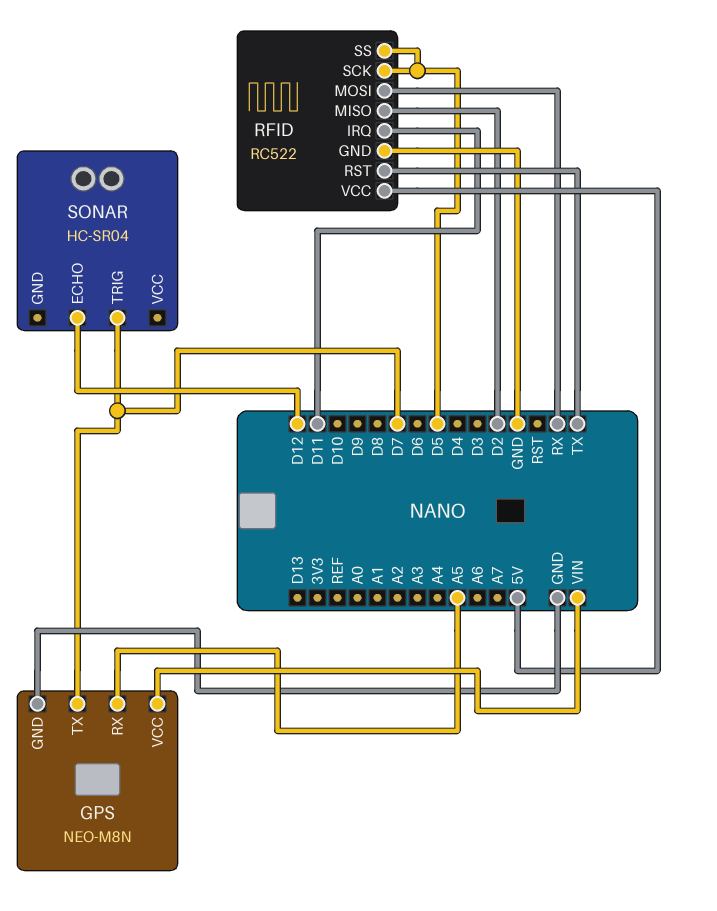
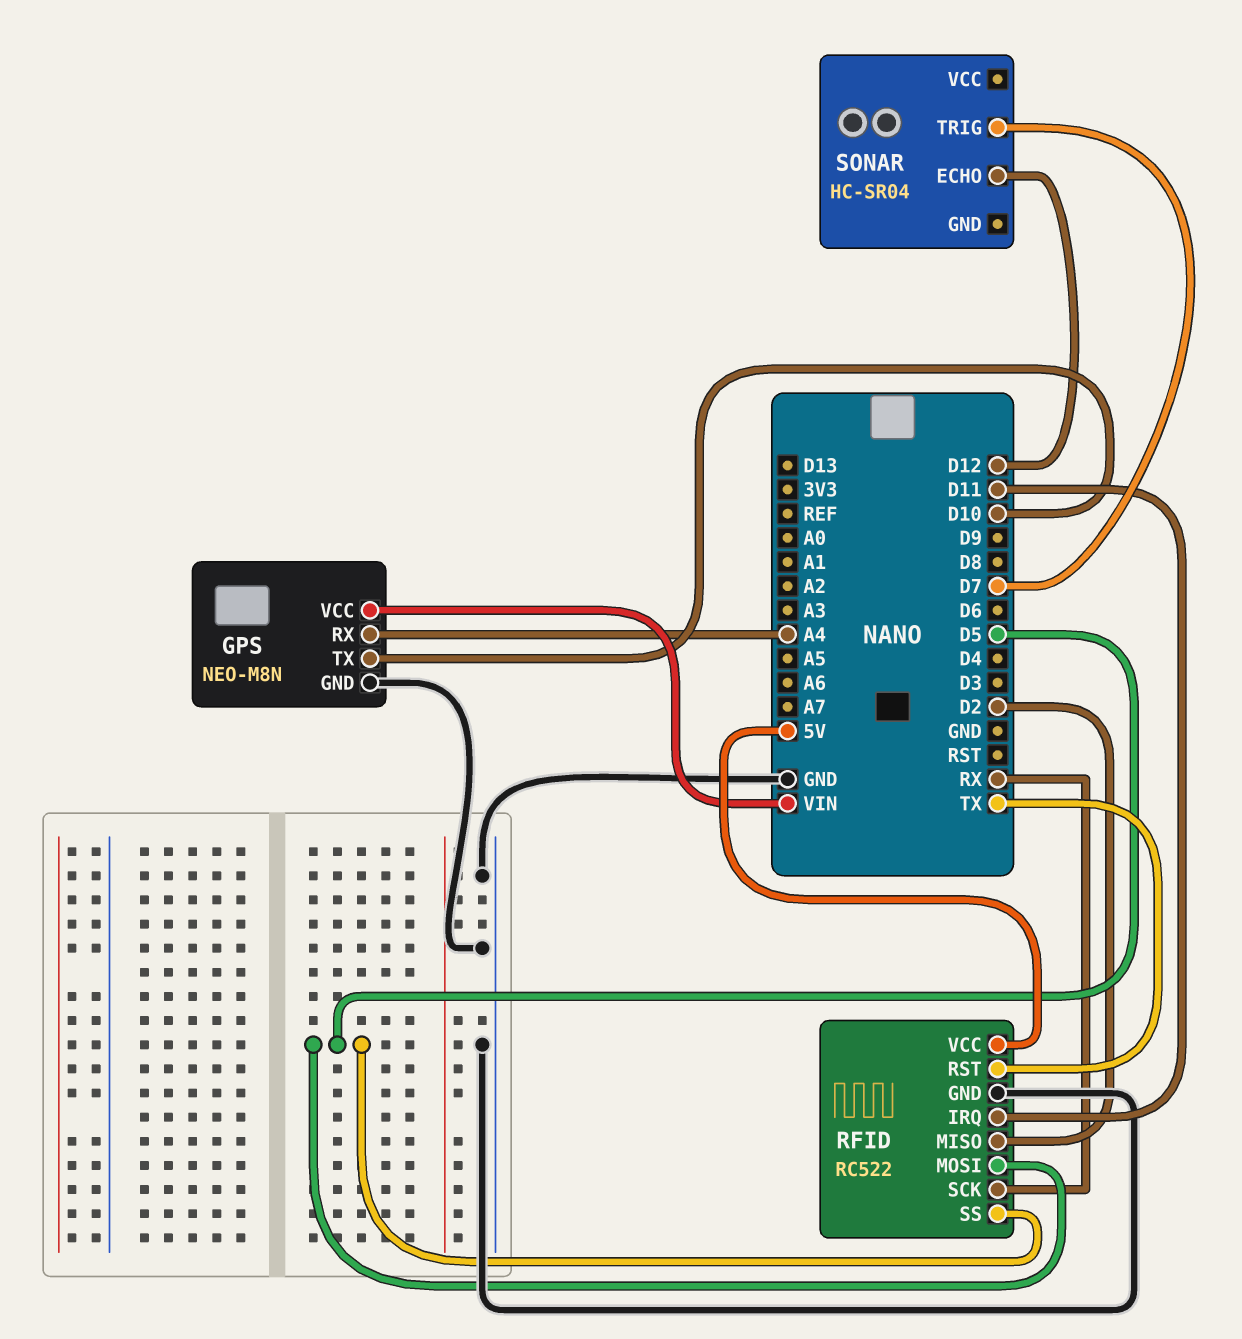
GPS pin RX: A5 -> A4
GPS pin TX: D7 -> D10
RFID pin MOSI: RX -> D5
RFID pin SCK: D5 -> RX

